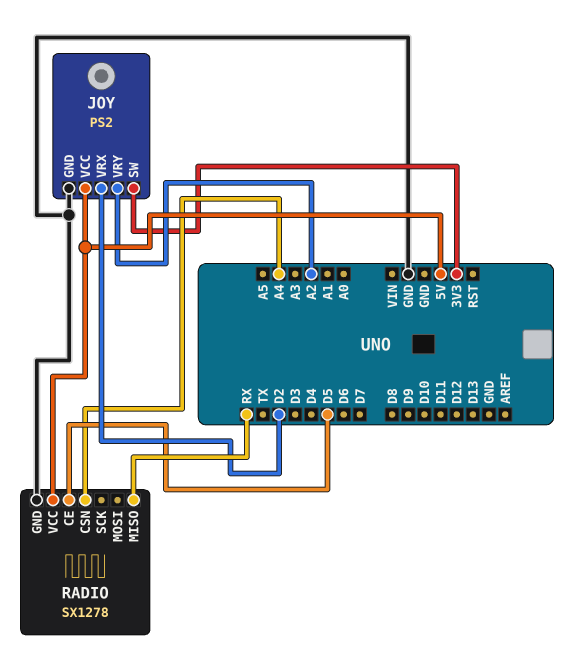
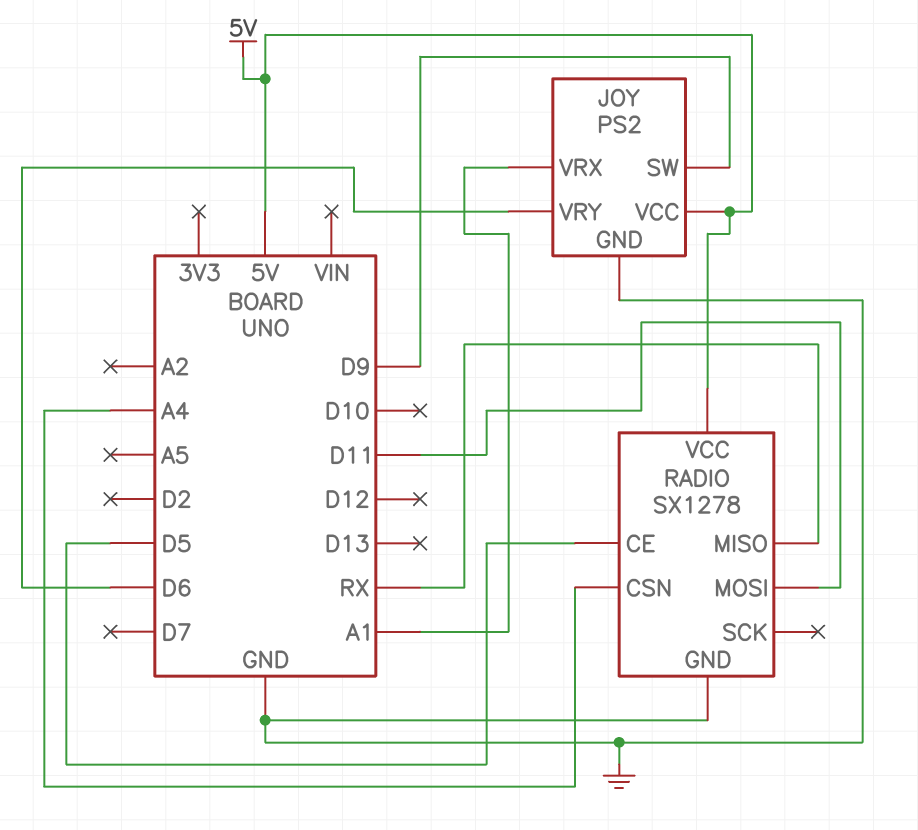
JOY pin SW: 3V3 -> D9
JOY pin VRX: D2 -> A1
JOY pin VRY: A2 -> D6
RADIO pin MOSI: none -> D11

